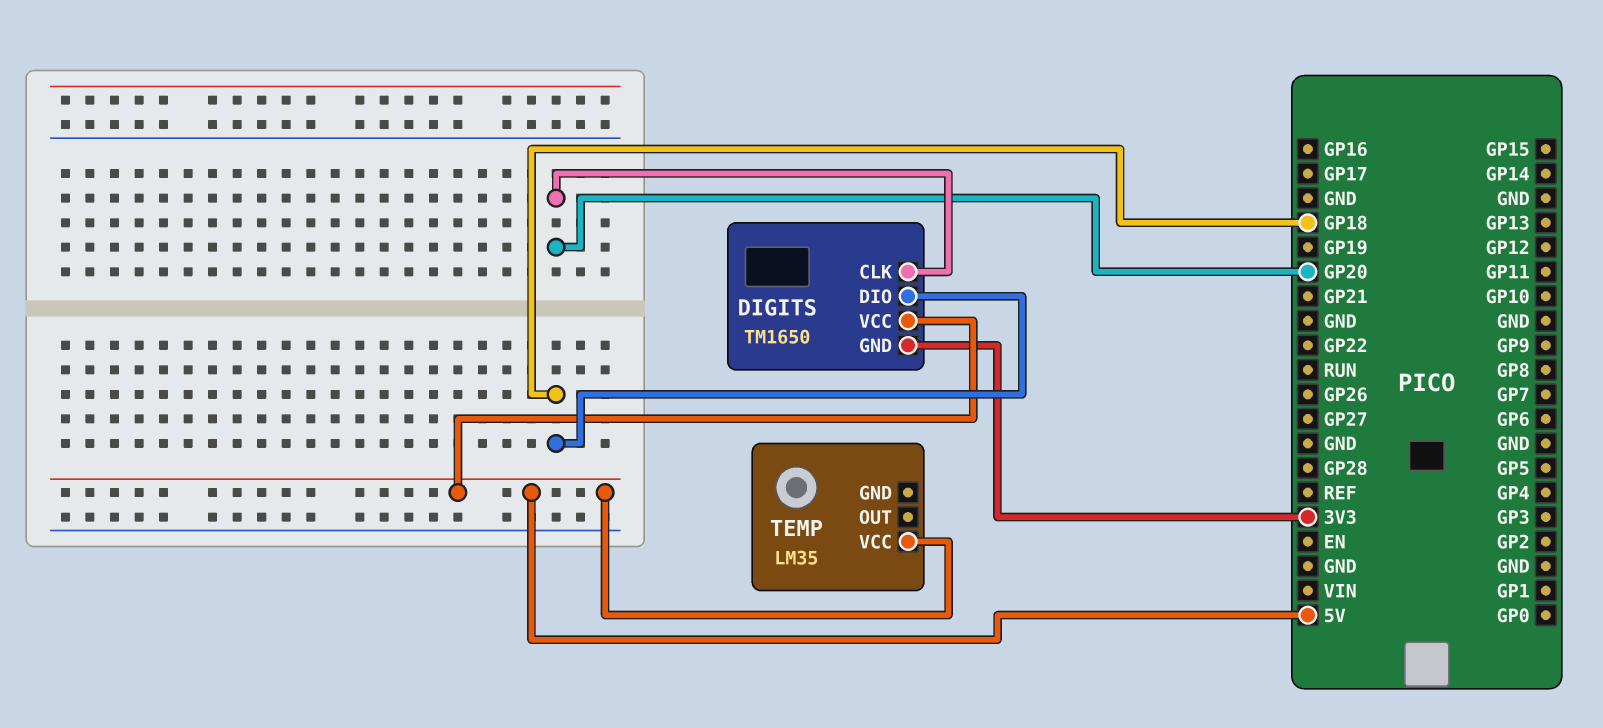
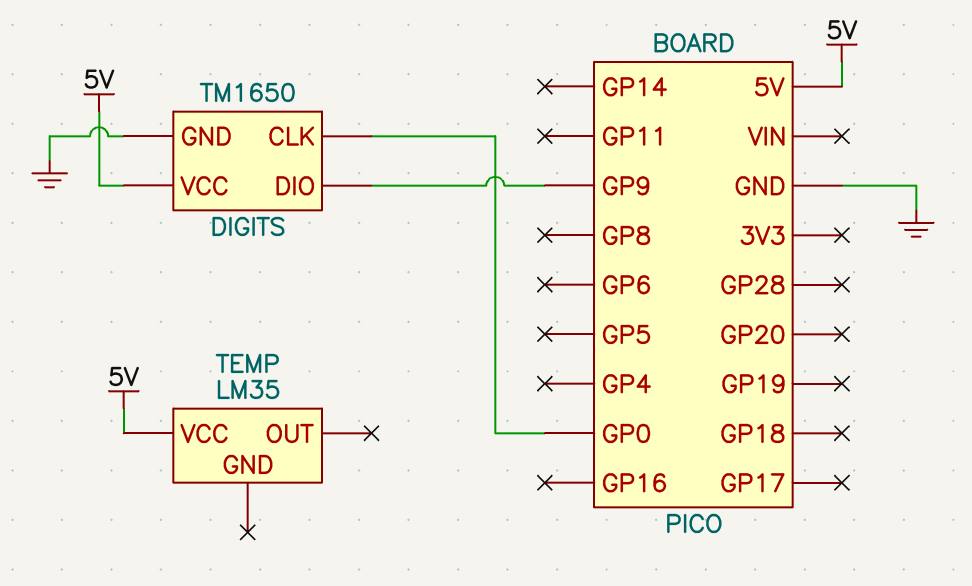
DIGITS pin CLK: GP20 -> GP0
DIGITS pin DIO: GP18 -> GP9
DIGITS pin GND: 3V3 -> GND

